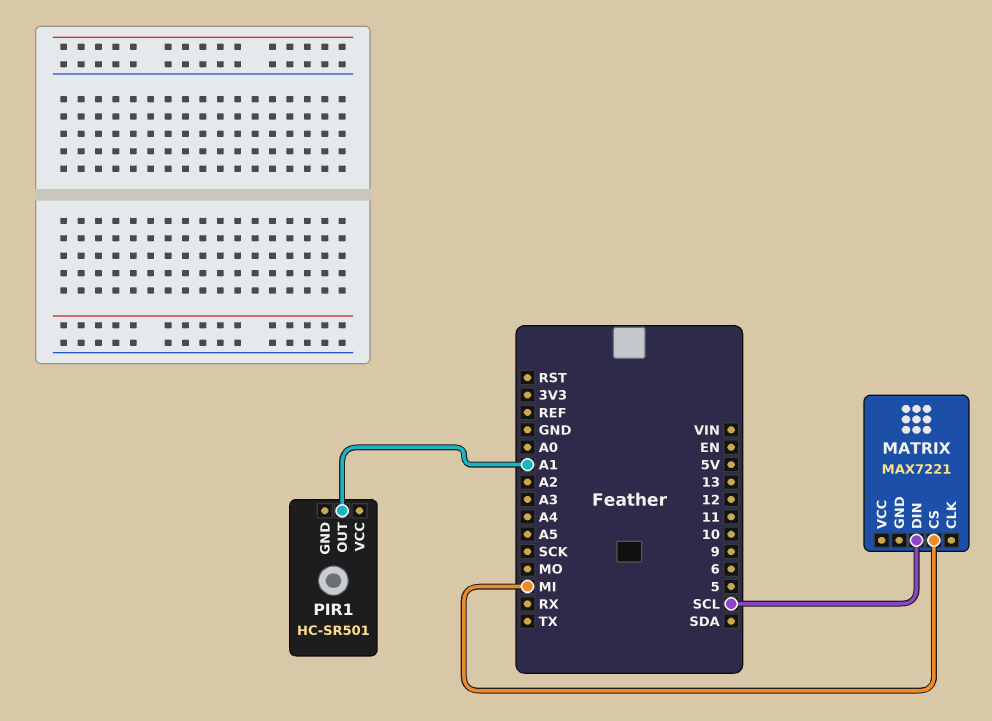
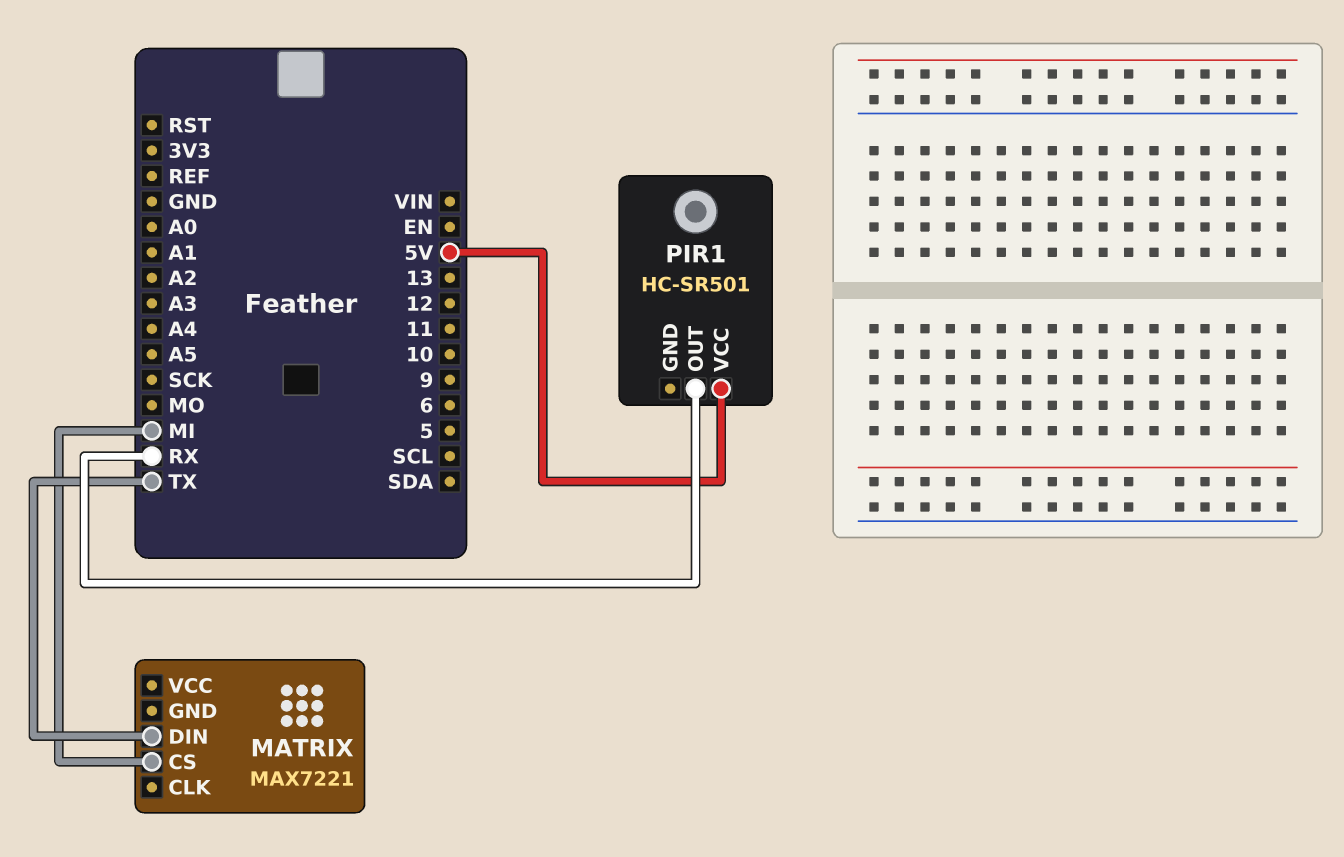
MATRIX pin DIN: SCL -> TX
PIR1 pin OUT: A1 -> RX
PIR1 pin VCC: none -> 5V

